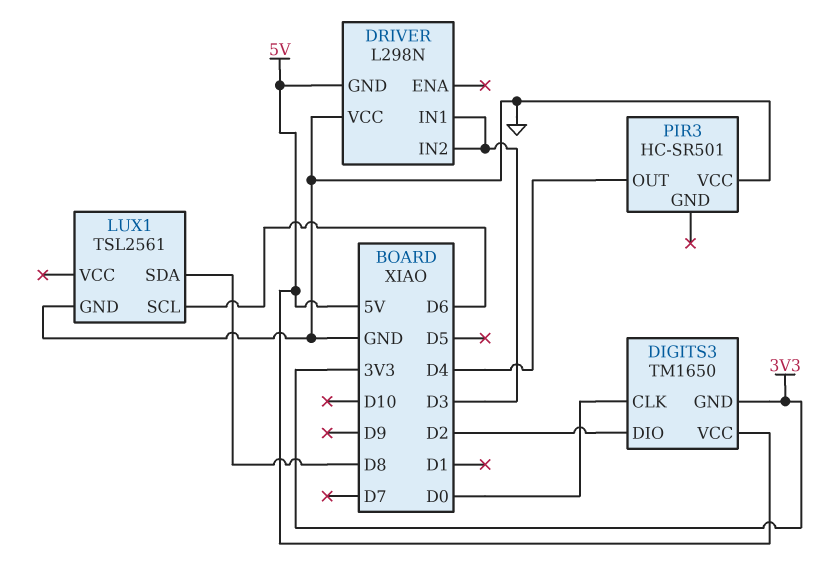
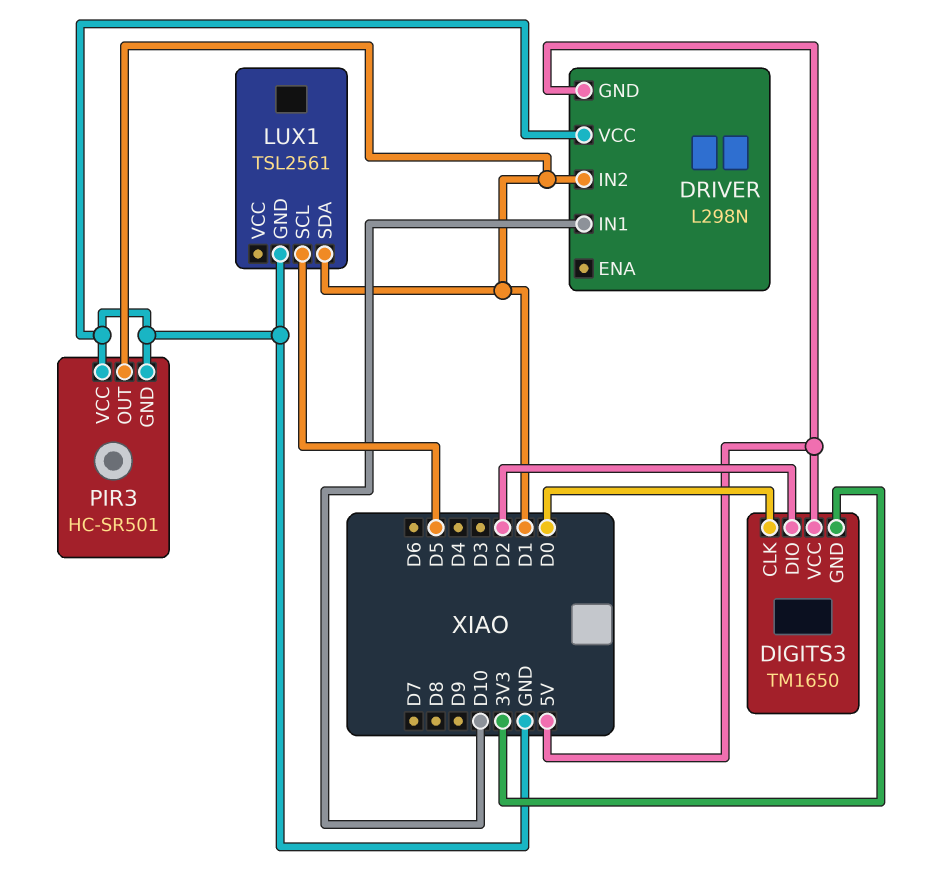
DRIVER pin IN1: D3 -> D10
DRIVER pin IN2: D3 -> D1
LUX1 pin SCL: D6 -> D5
LUX1 pin SDA: D8 -> D1
PIR3 pin GND: none -> GND
PIR3 pin OUT: D4 -> D1

